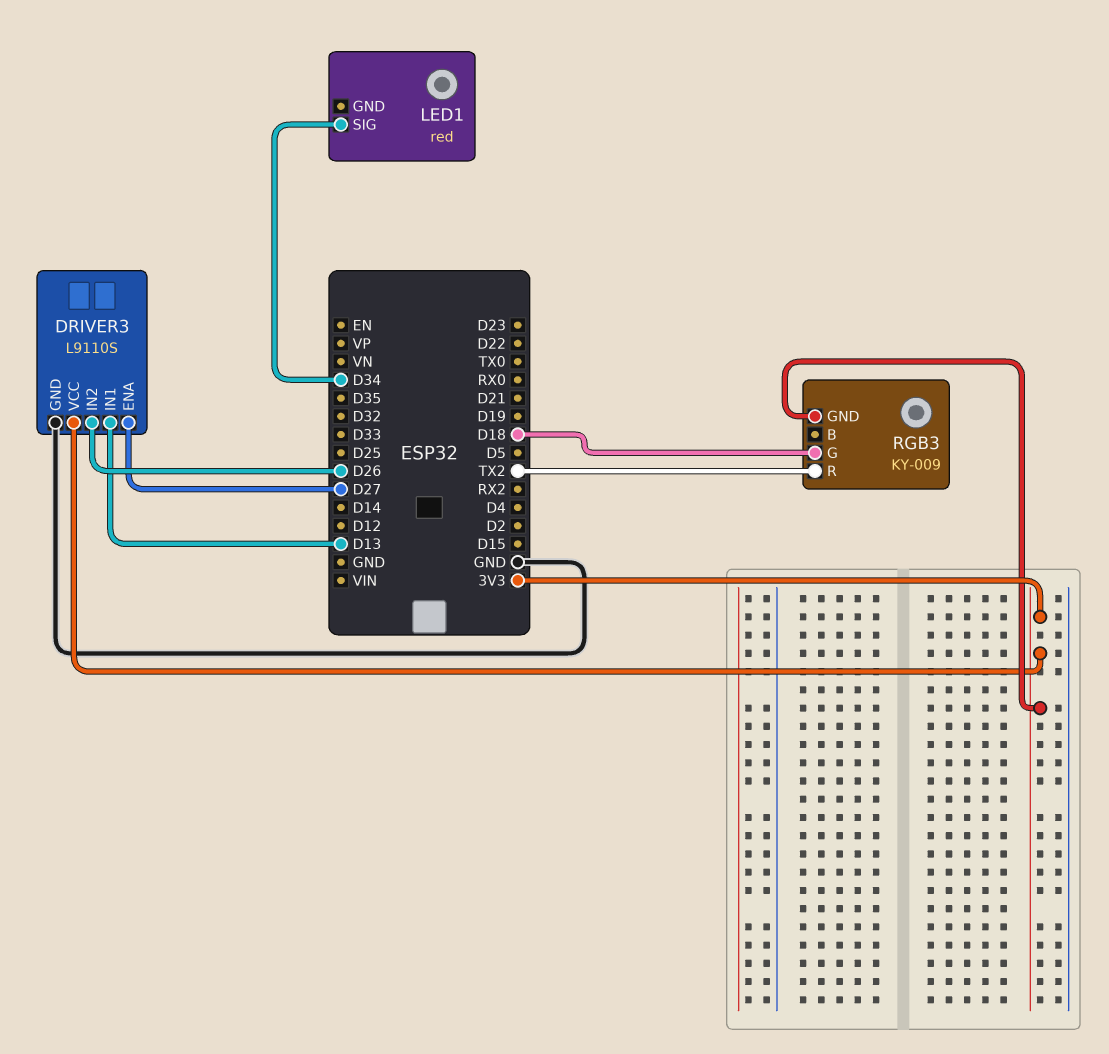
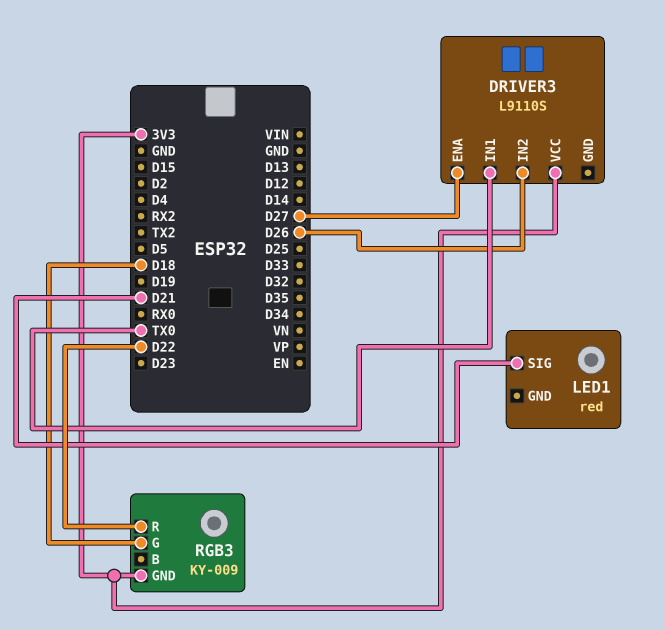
DRIVER3 pin GND: GND -> none
DRIVER3 pin IN1: D13 -> TX0
LED1 pin SIG: D34 -> D21
RGB3 pin R: TX2 -> D22

